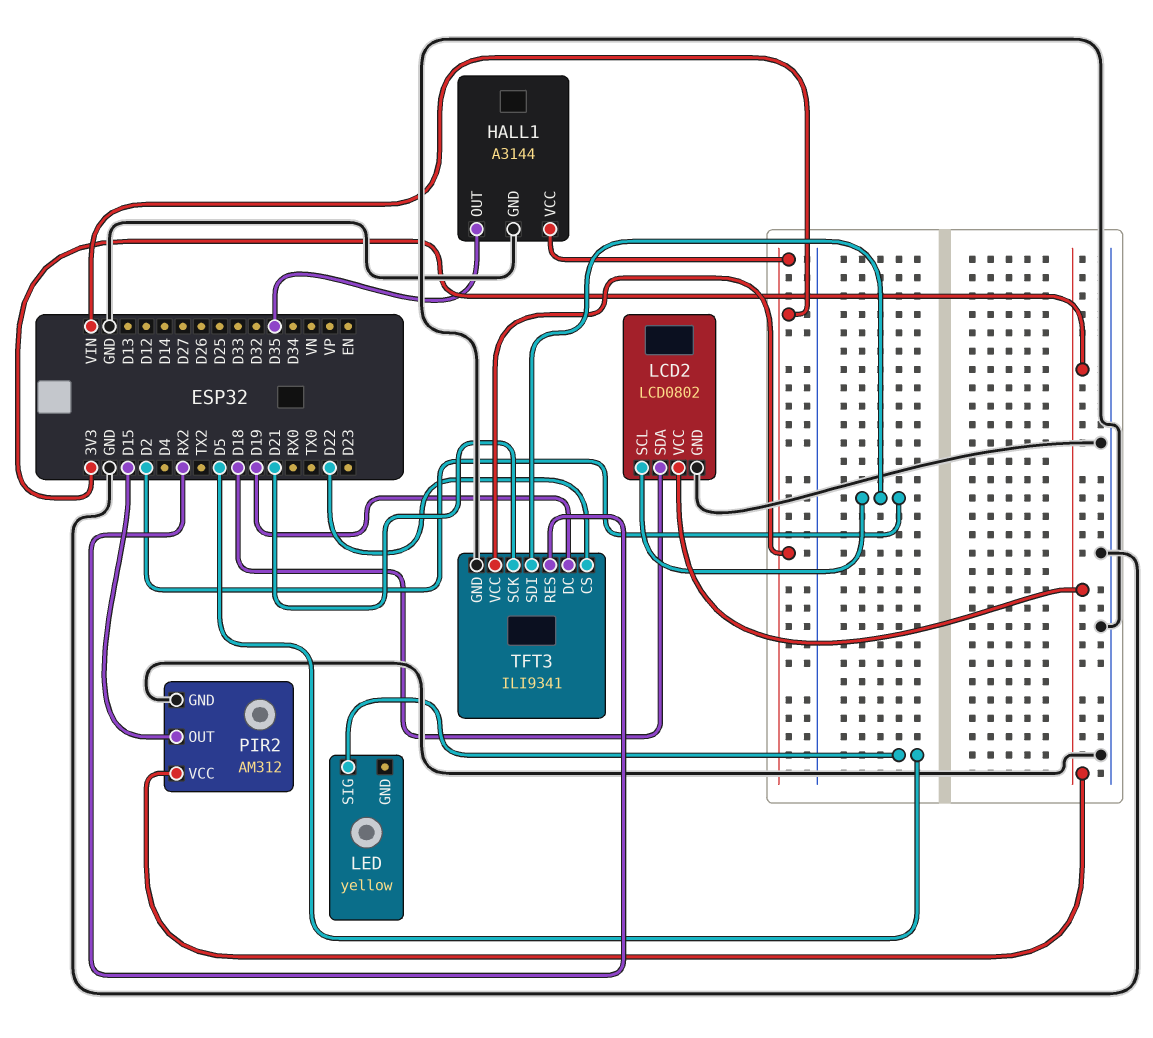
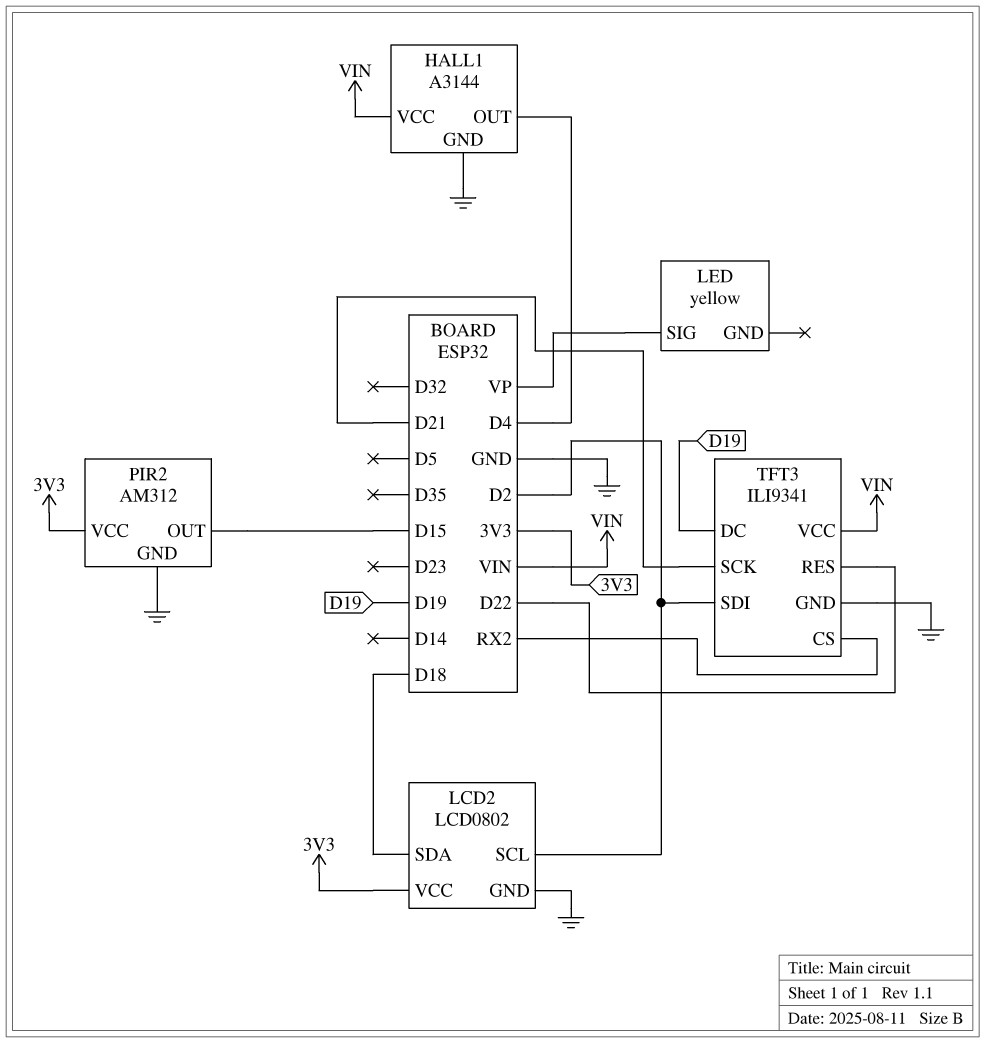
HALL1 pin OUT: D35 -> D4
LED pin SIG: D5 -> VP
TFT3 pin CS: D22 -> RX2
TFT3 pin RES: RX2 -> D22

